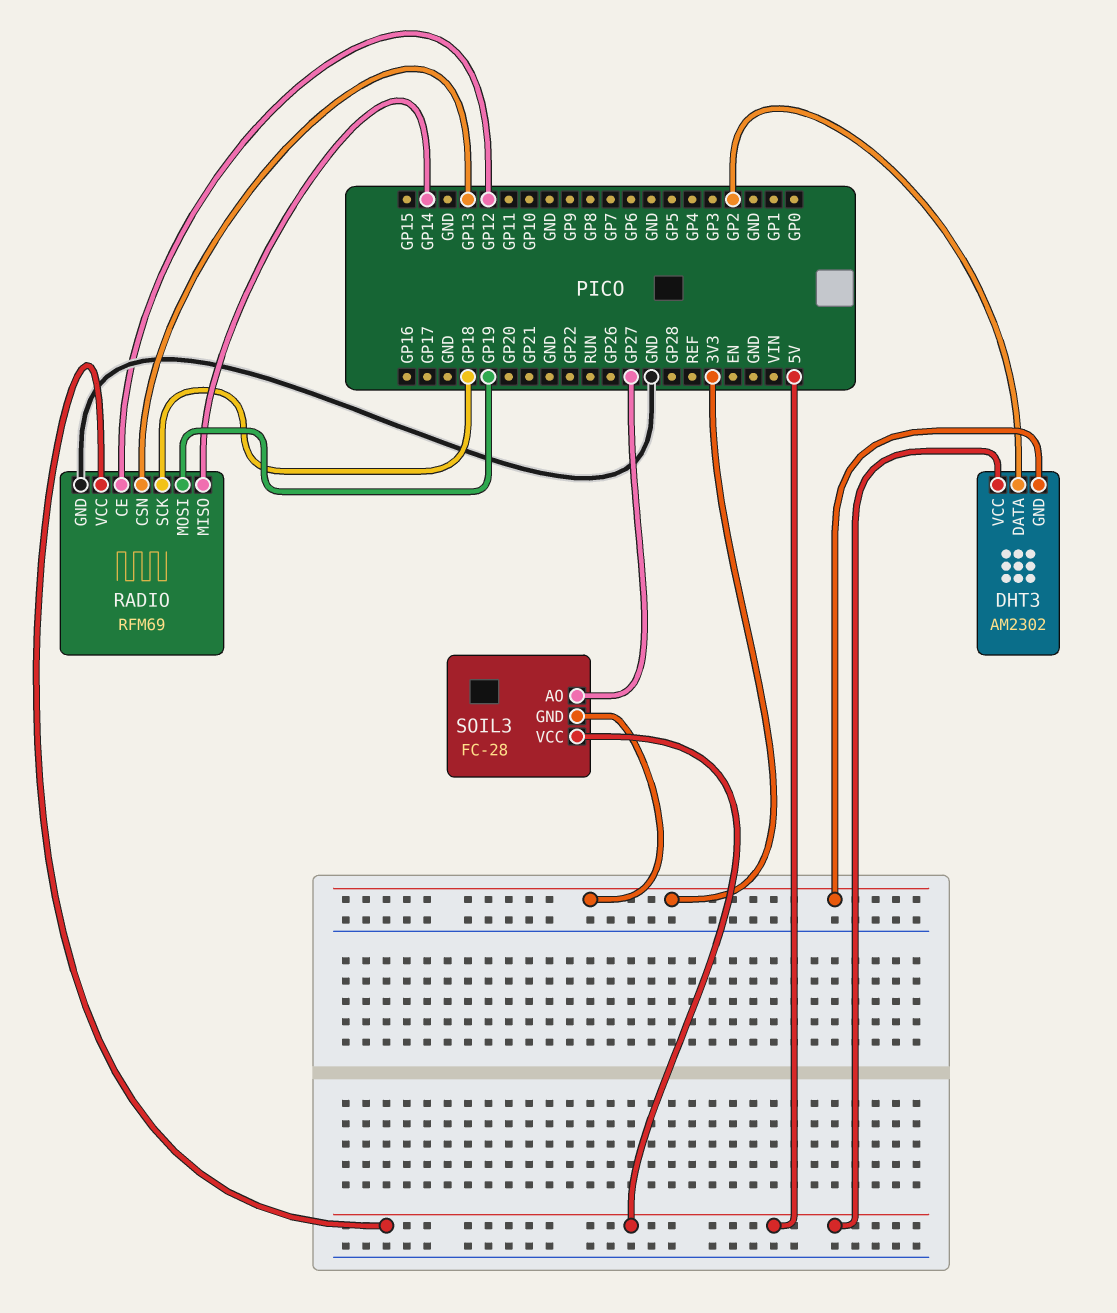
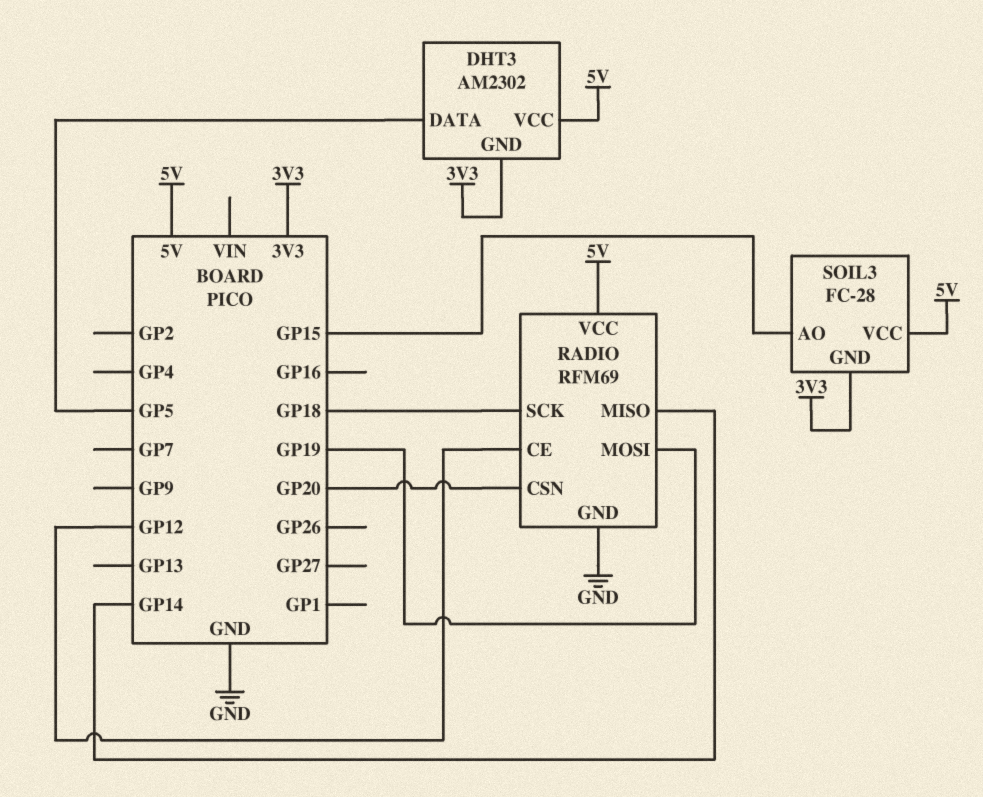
DHT3 pin DATA: GP2 -> GP5
RADIO pin CSN: GP13 -> GP20
SOIL3 pin AO: GP27 -> GP15

